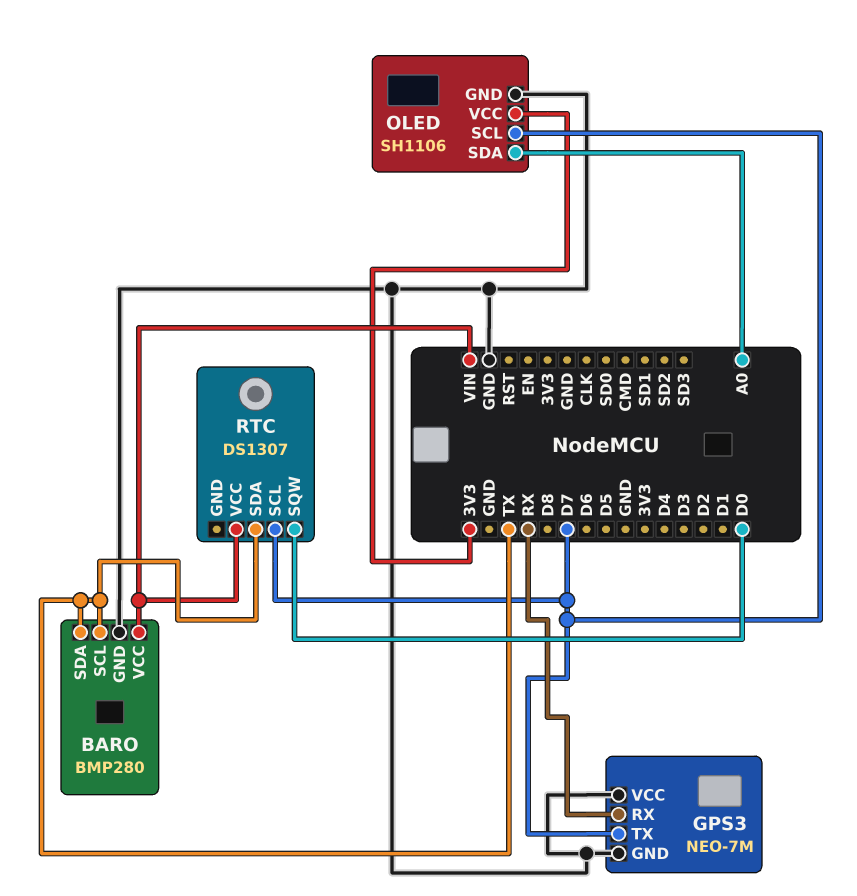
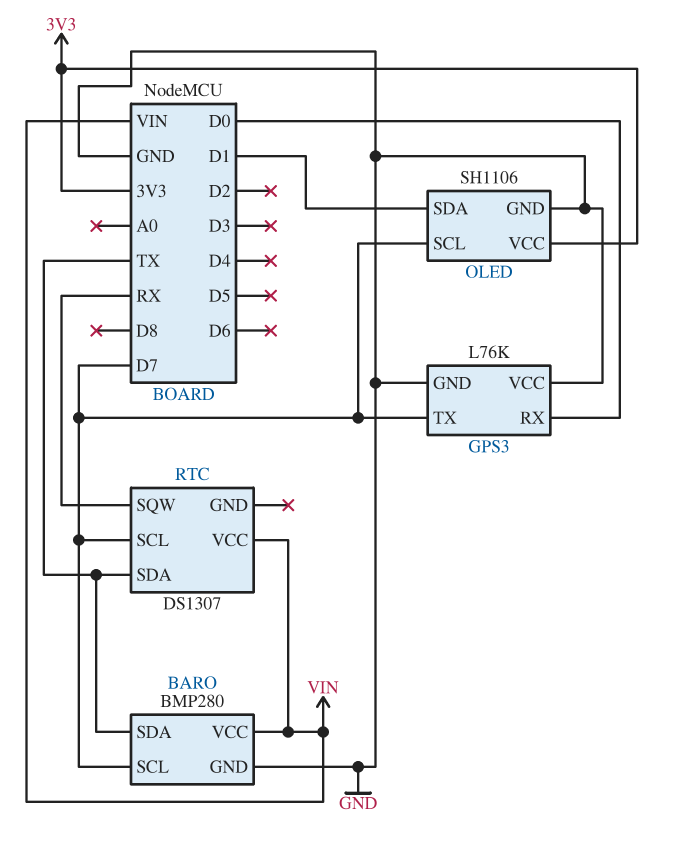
BARO pin SCL: TX -> D7
GPS3: NEO-7M -> L76K
GPS3 pin RX: RX -> D0
OLED pin SDA: A0 -> D1
RTC pin SQW: D0 -> RX

